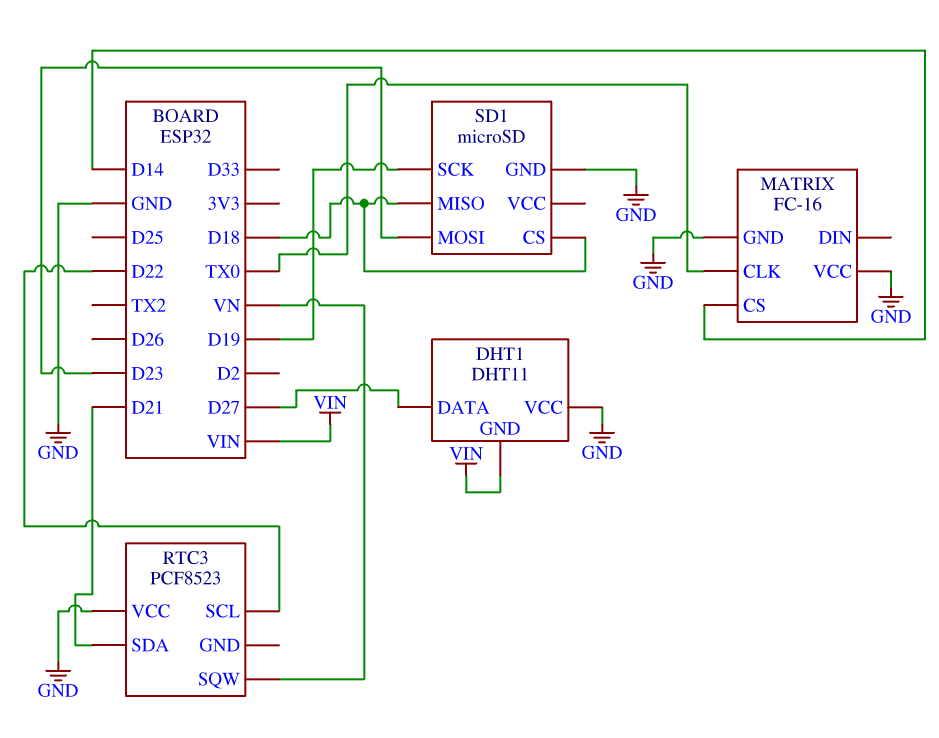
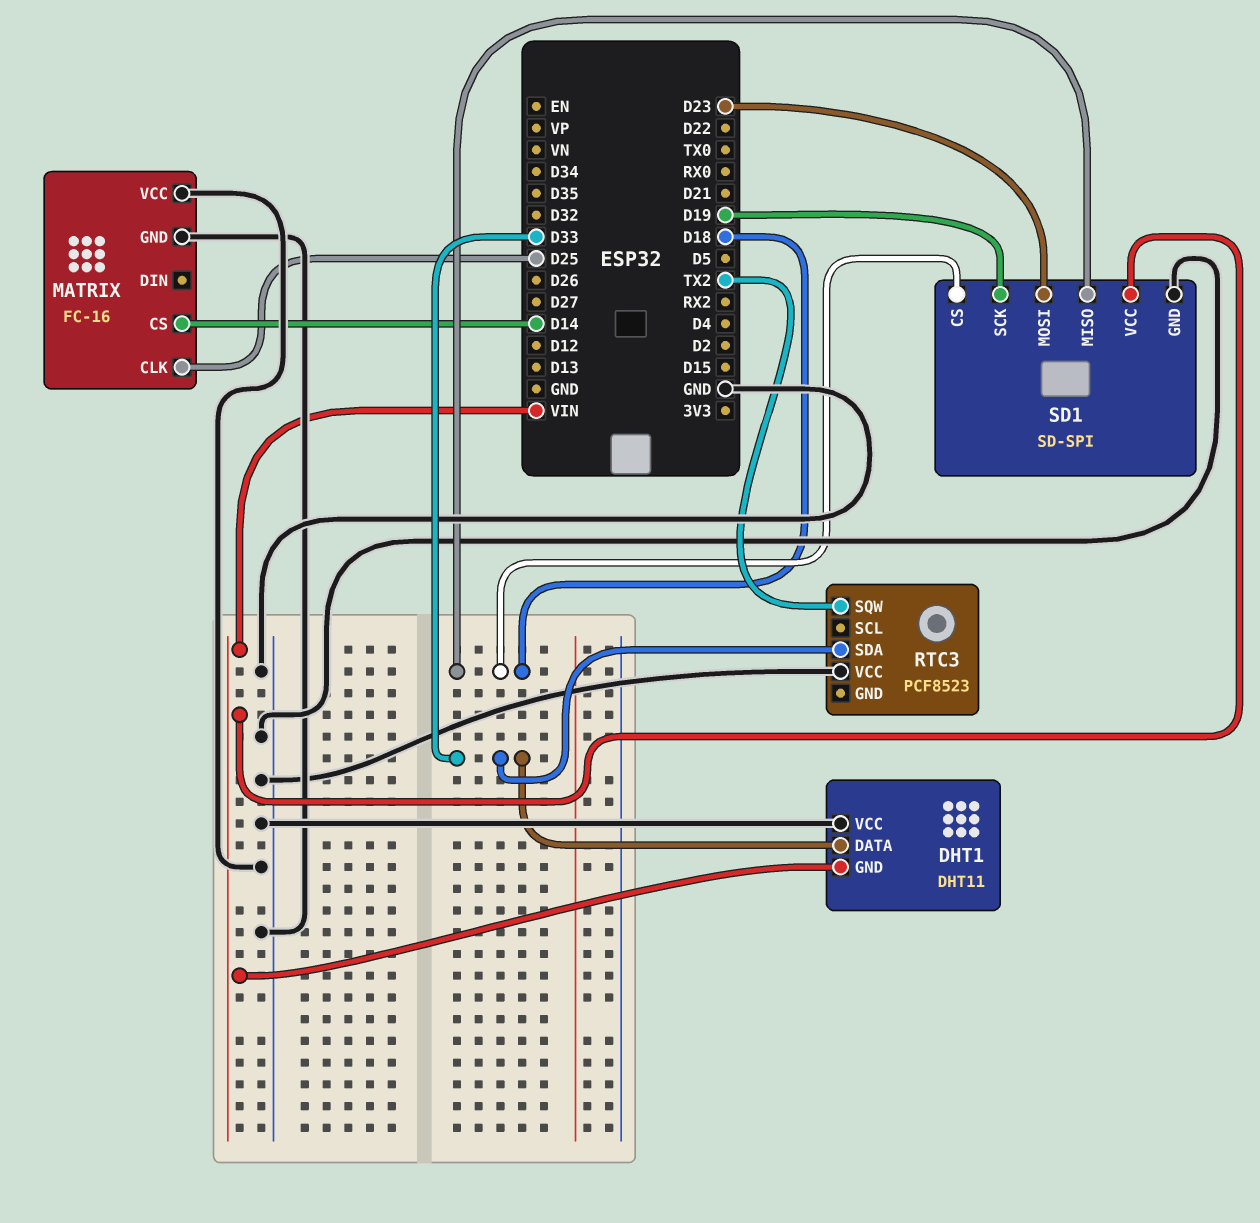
DHT1 pin DATA: D27 -> D33
MATRIX pin CLK: TX0 -> D25
RTC3 pin SCL: D22 -> none
RTC3 pin SDA: D21 -> D33
RTC3 pin SQW: VN -> TX2
SD1: microSD -> SD-SPI
SD1 pin VCC: none -> VIN

